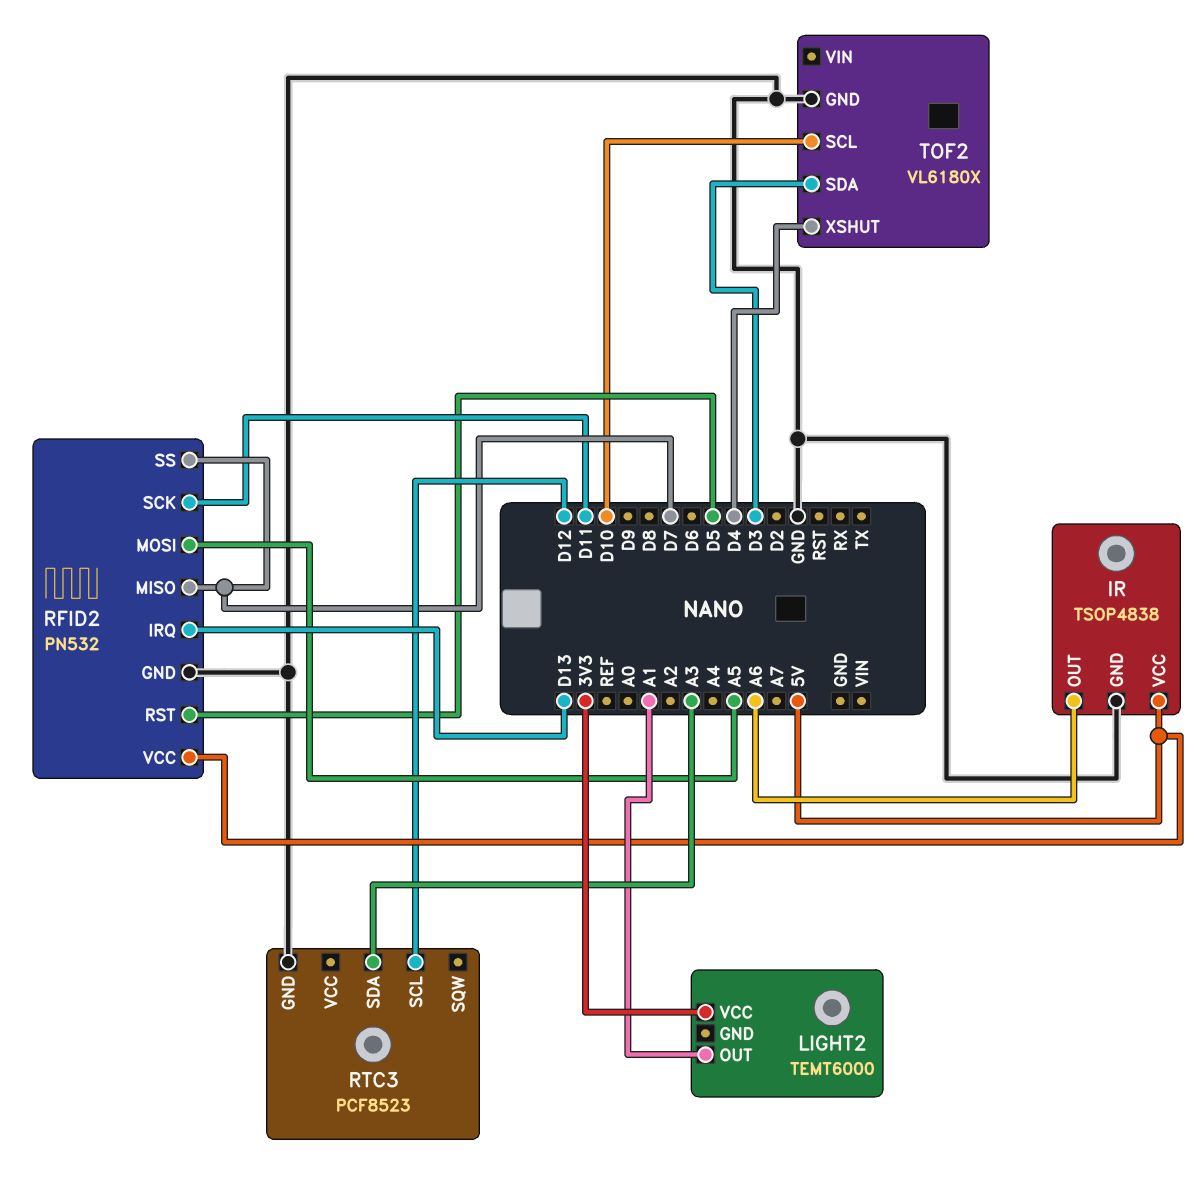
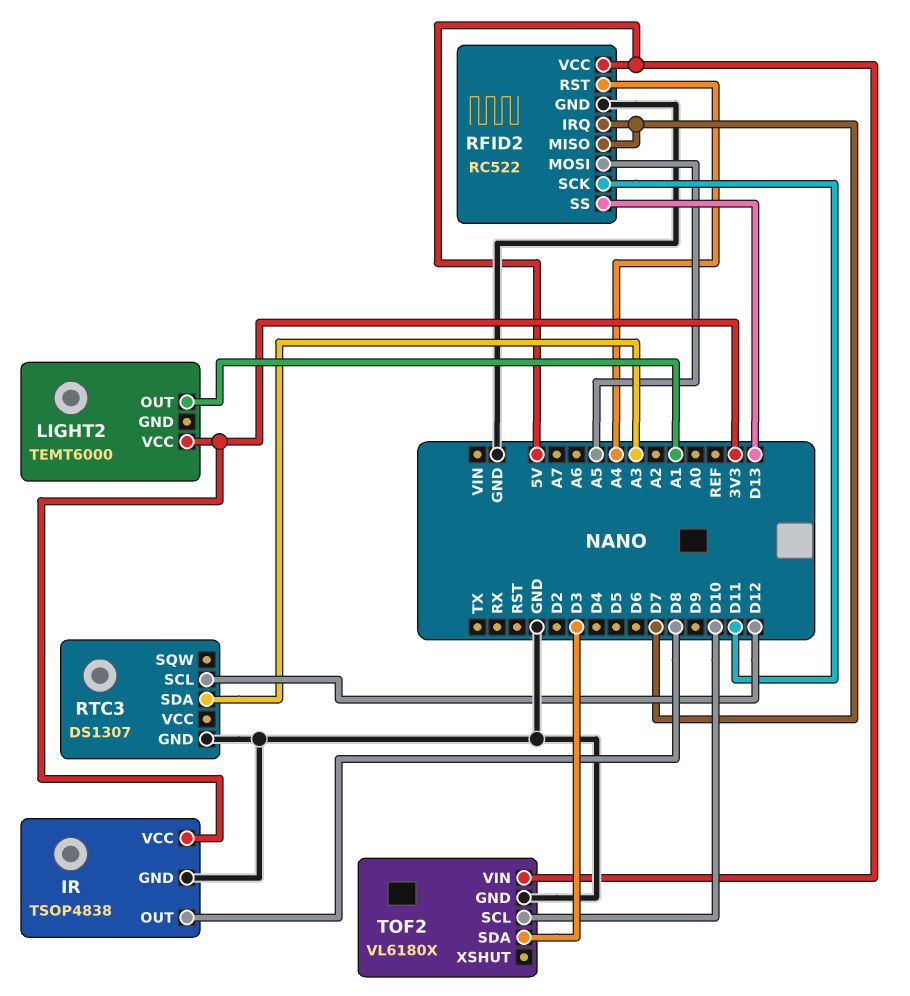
IR pin OUT: A6 -> D8
IR pin VCC: 5V -> 3V3
RFID2: PN532 -> RC522
RFID2 pin IRQ: D13 -> D7
RFID2 pin RST: D5 -> A4
RFID2 pin SS: D7 -> D13
RTC3: PCF8523 -> DS1307
TOF2 pin VIN: none -> 5V
TOF2 pin XSHUT: D4 -> none

